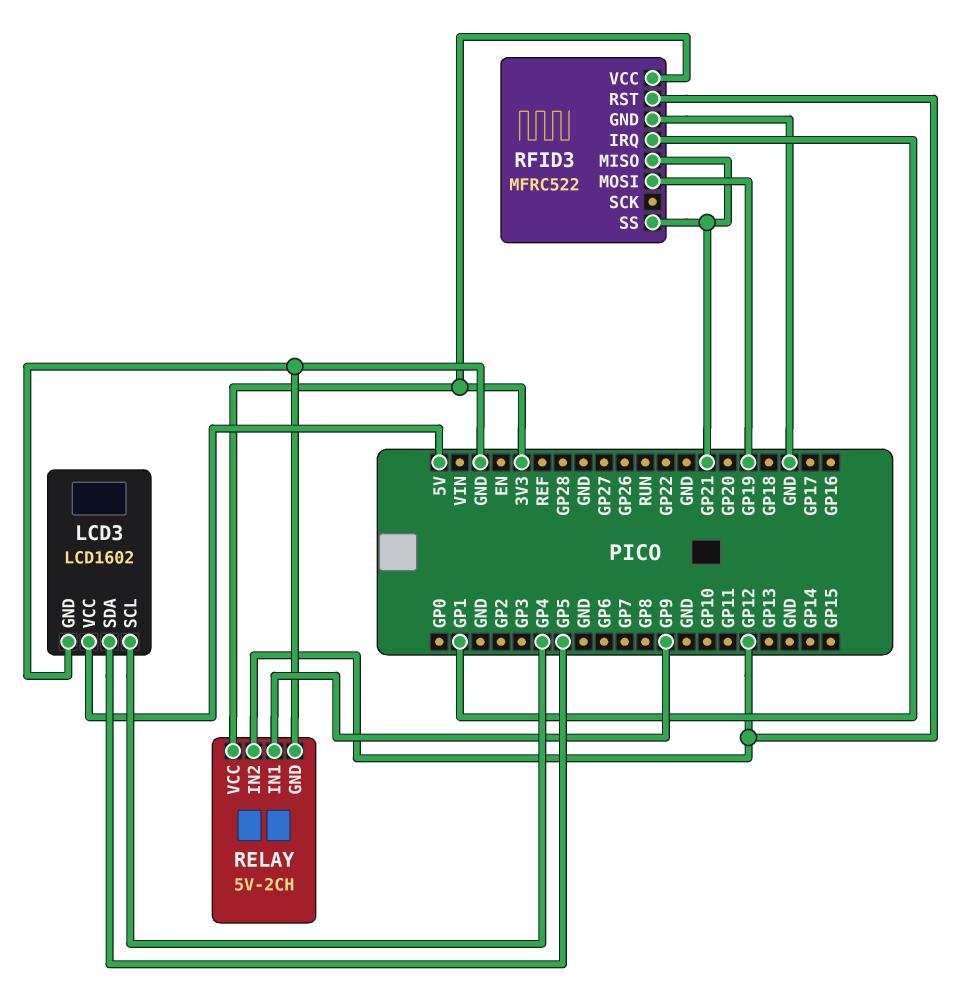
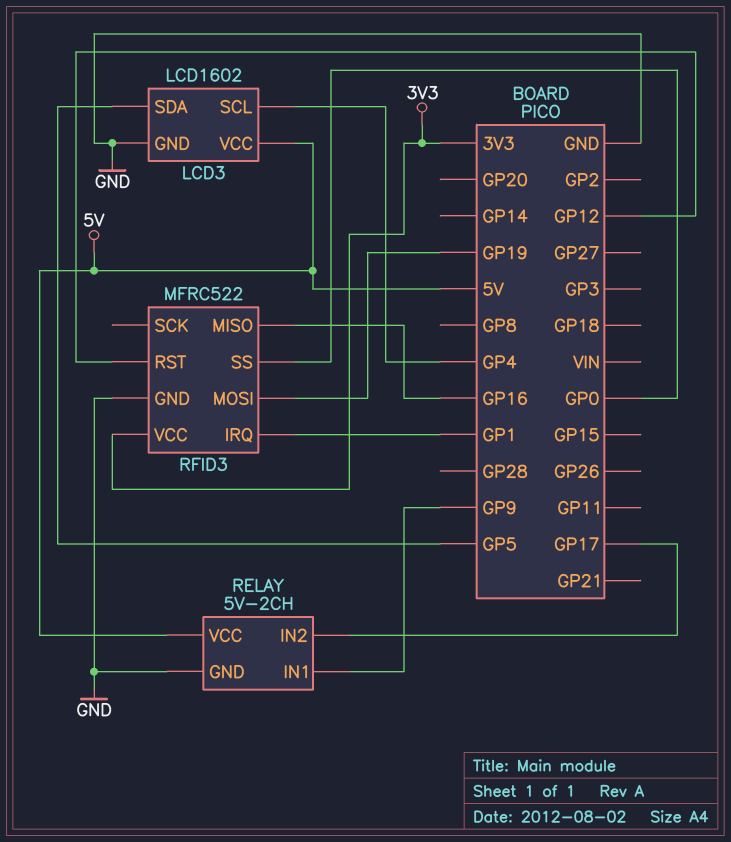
RELAY pin IN2: GP12 -> GP17
RELAY pin VCC: 3V3 -> 5V
RFID3 pin MISO: GP21 -> GP16
RFID3 pin SS: GP21 -> GP0

